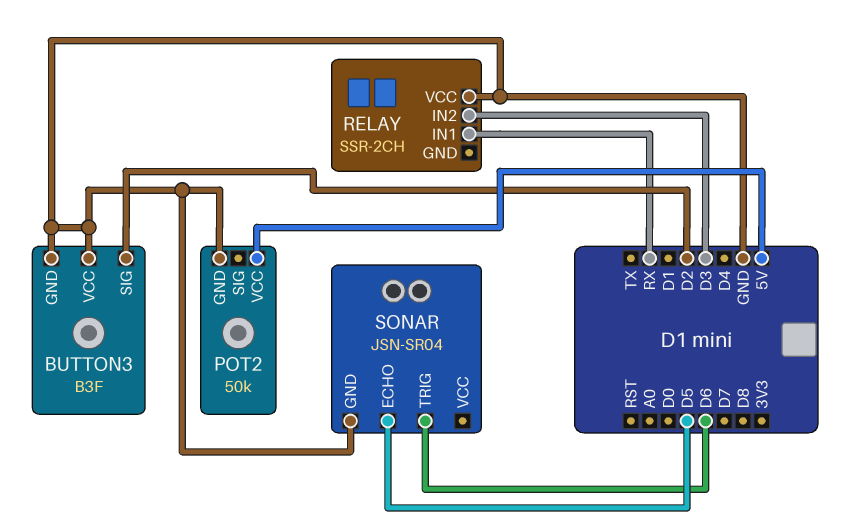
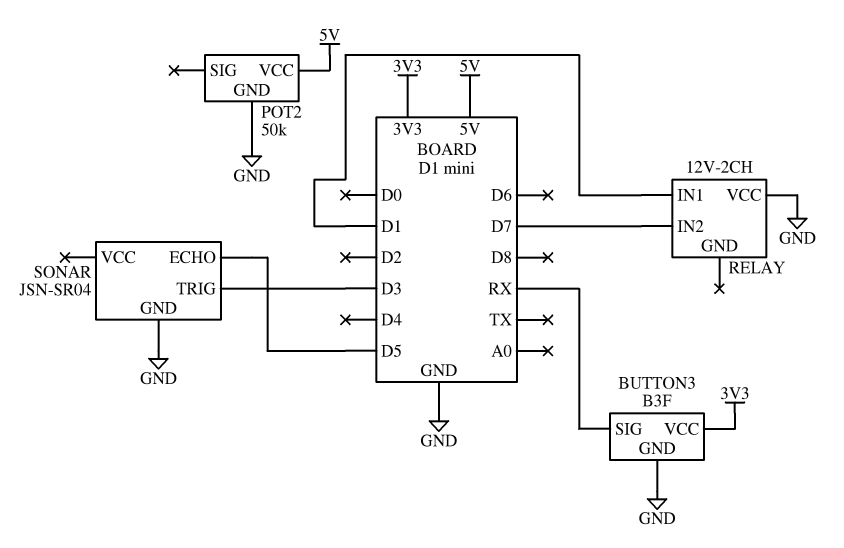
BUTTON3 pin SIG: D2 -> RX
BUTTON3 pin VCC: GND -> 3V3
RELAY: SSR-2CH -> 12V-2CH
RELAY pin IN1: RX -> D1
RELAY pin IN2: D3 -> D7
SONAR pin TRIG: D6 -> D3

